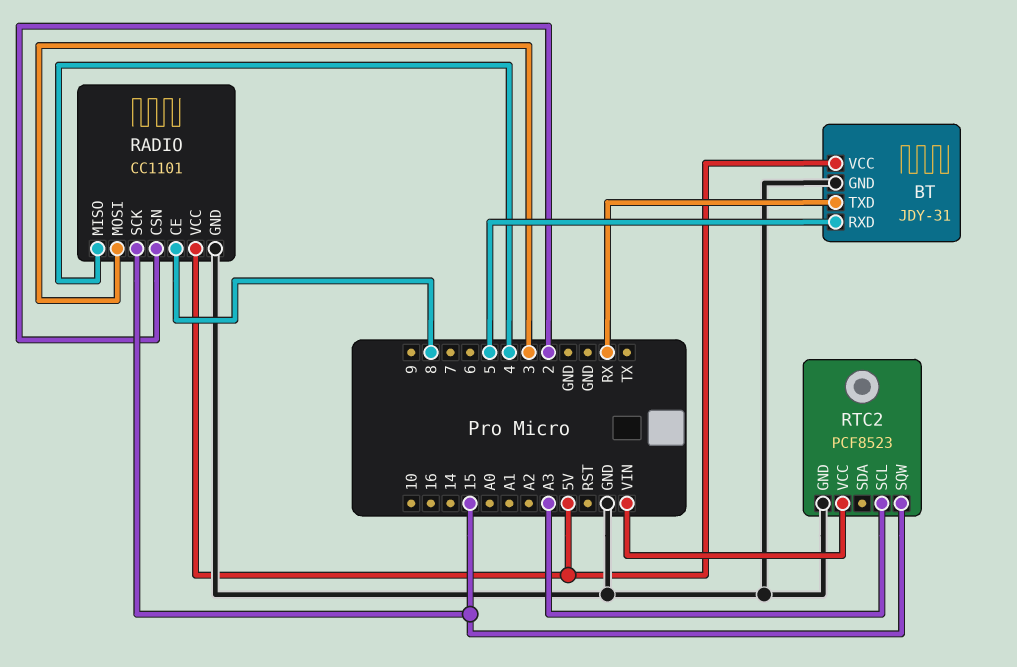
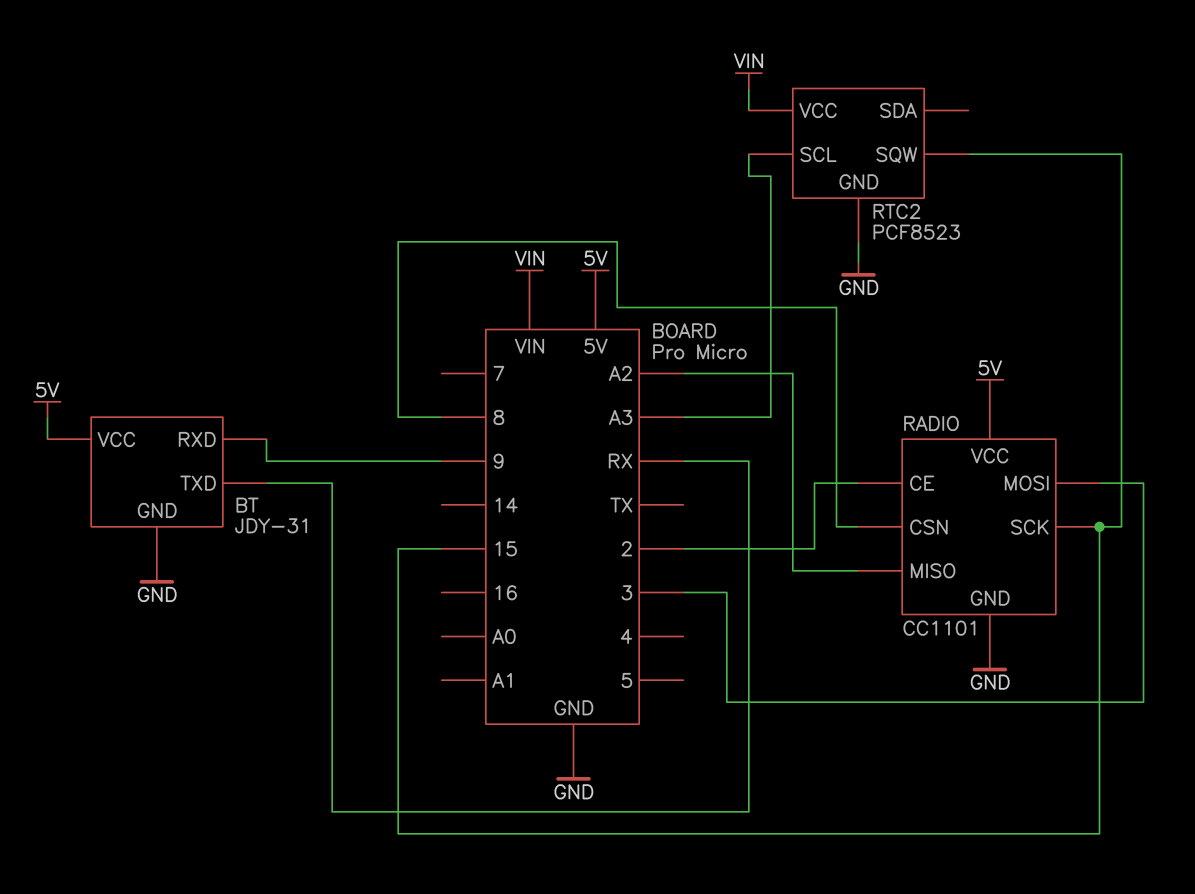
BT pin RXD: 5 -> 9
RADIO pin CE: 8 -> 2
RADIO pin CSN: 2 -> 8
RADIO pin MISO: 4 -> A2

